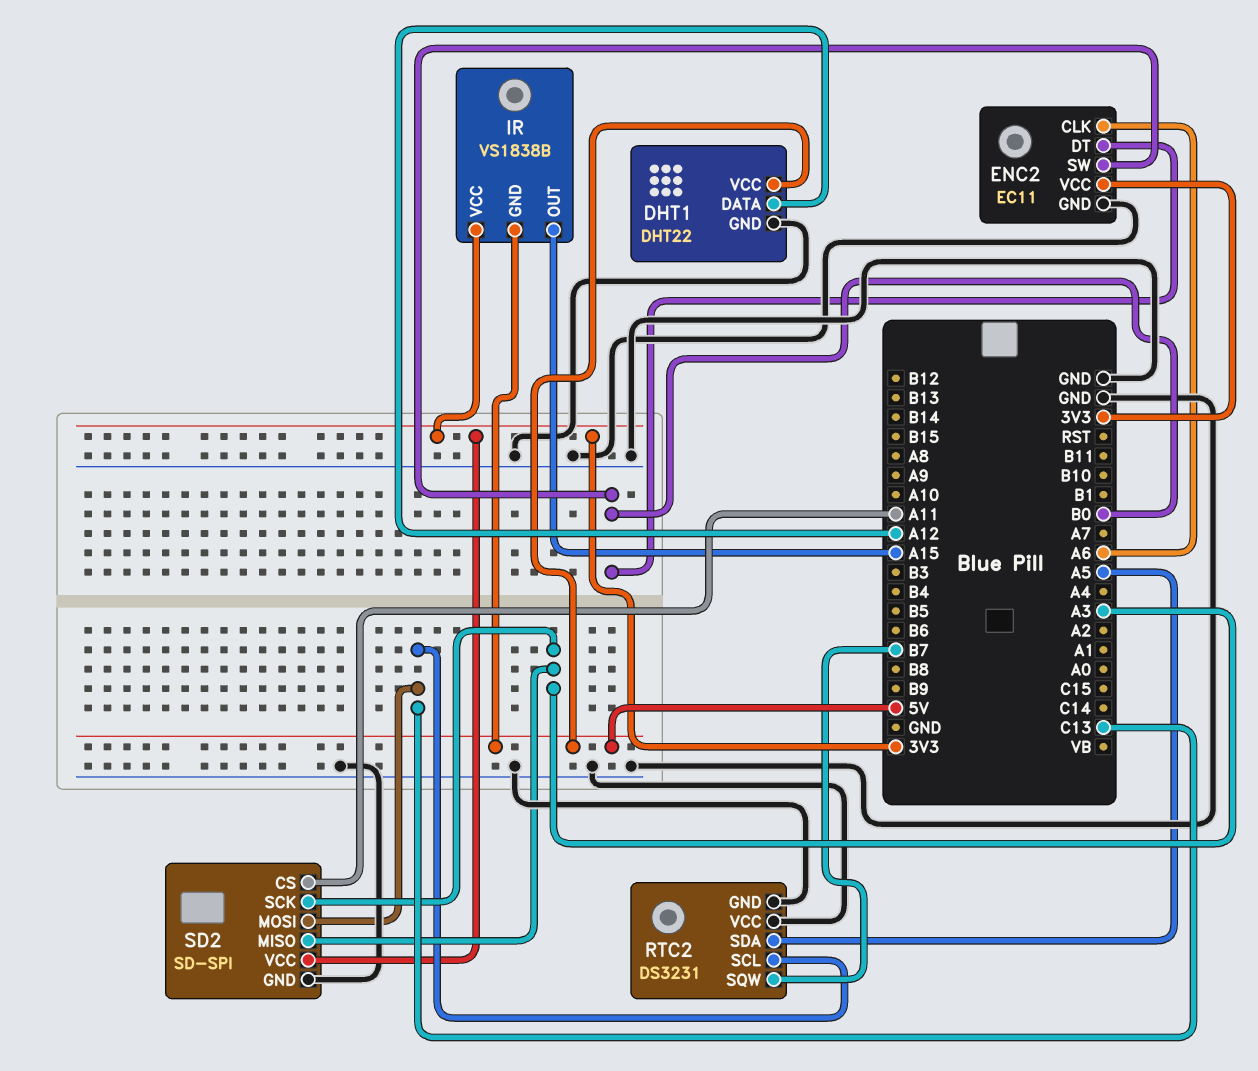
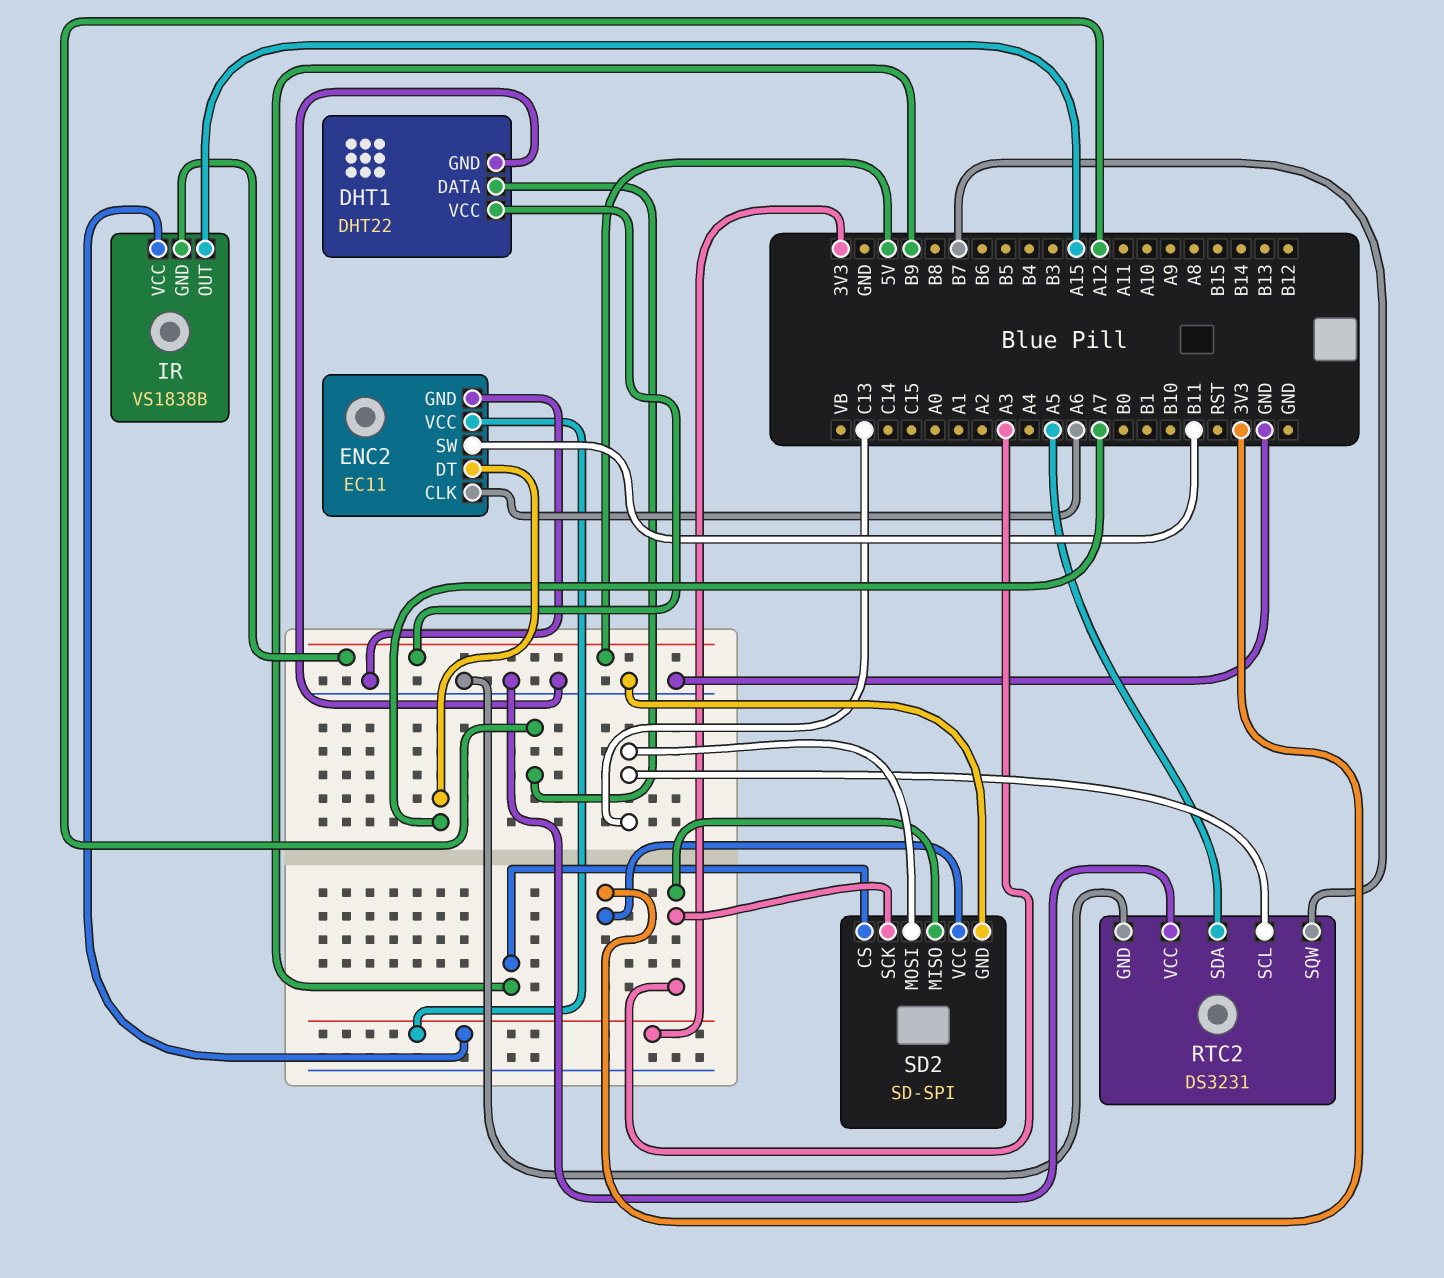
ENC2 pin DT: B0 -> A7
ENC2 pin SW: B0 -> B11
SD2 pin CS: A11 -> B9

